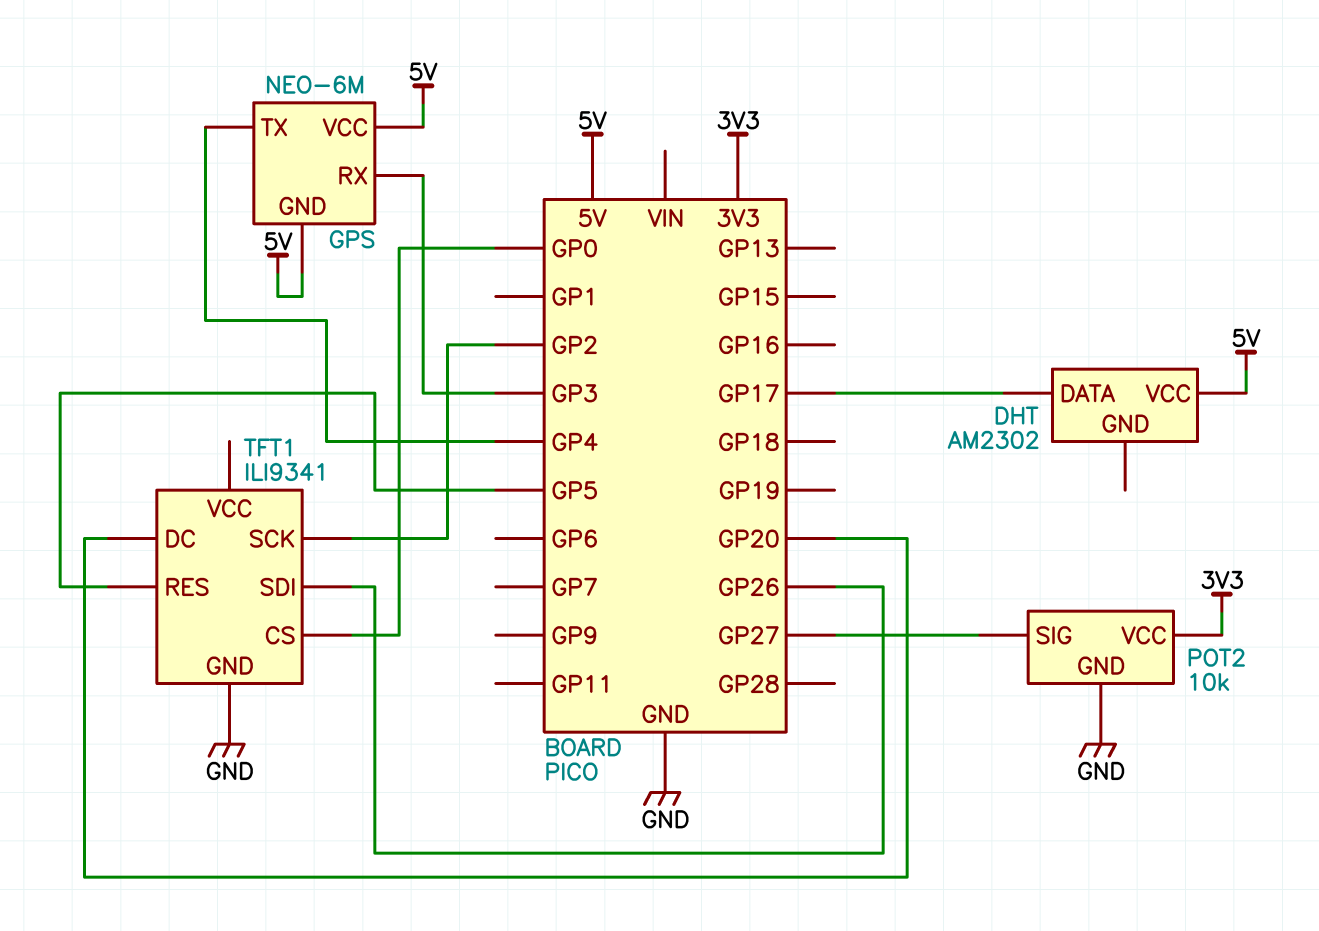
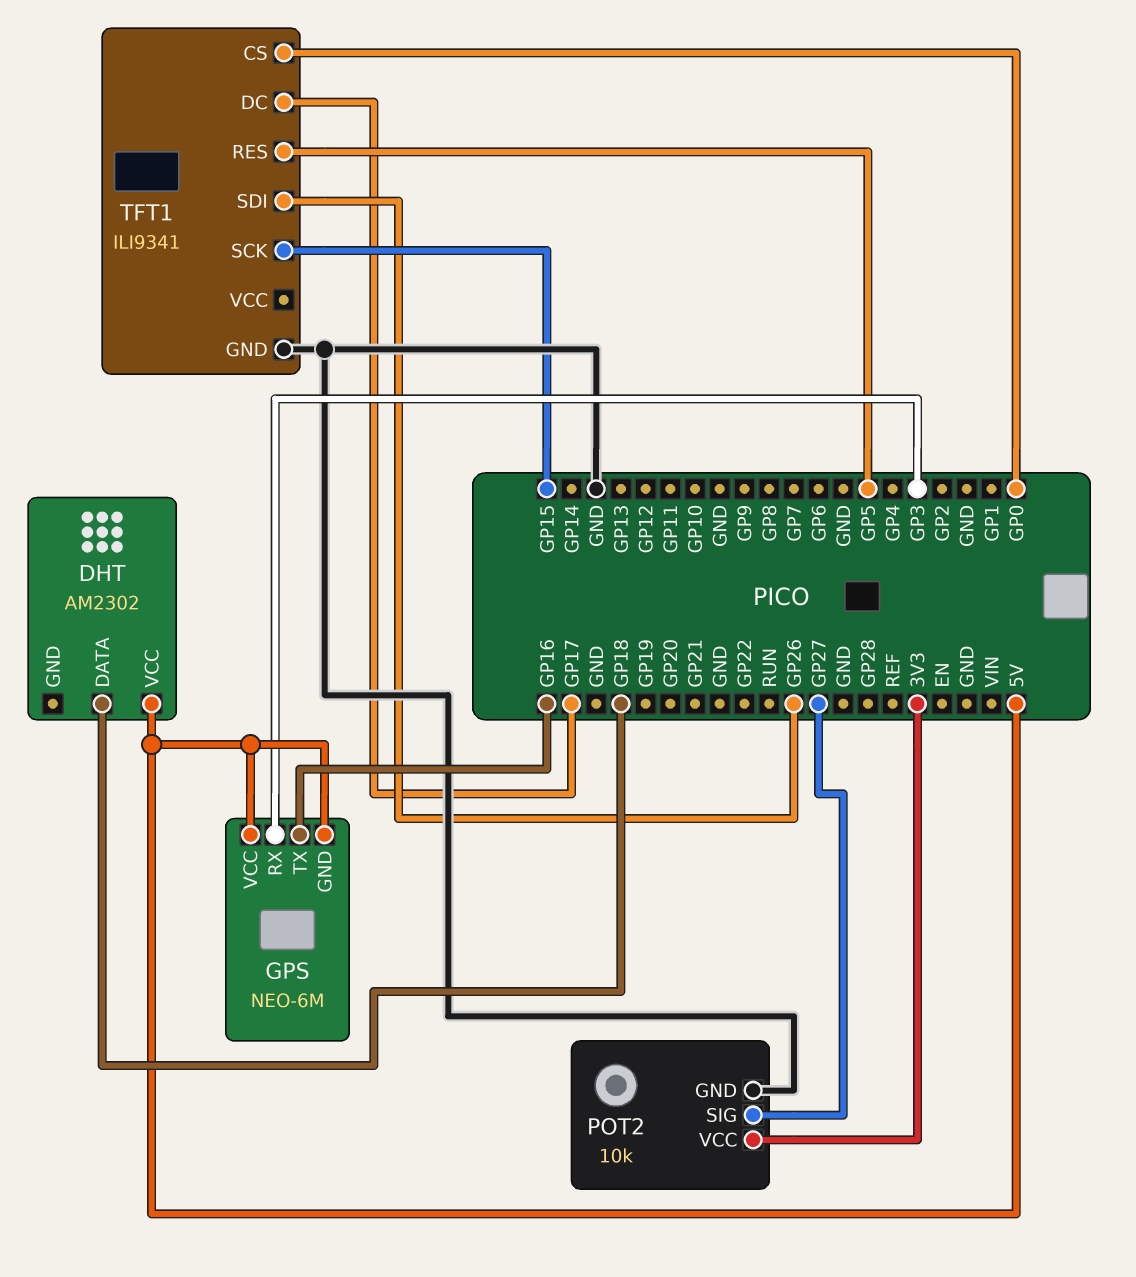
DHT pin DATA: GP17 -> GP18
GPS pin TX: GP4 -> GP16
TFT1 pin DC: GP20 -> GP17
TFT1 pin SCK: GP2 -> GP15

